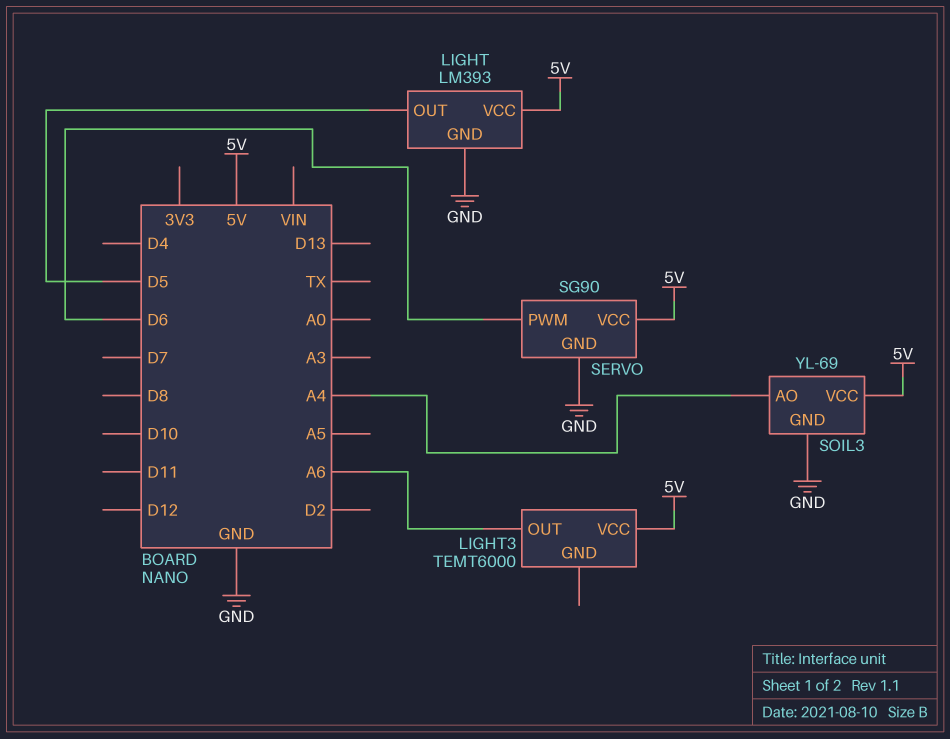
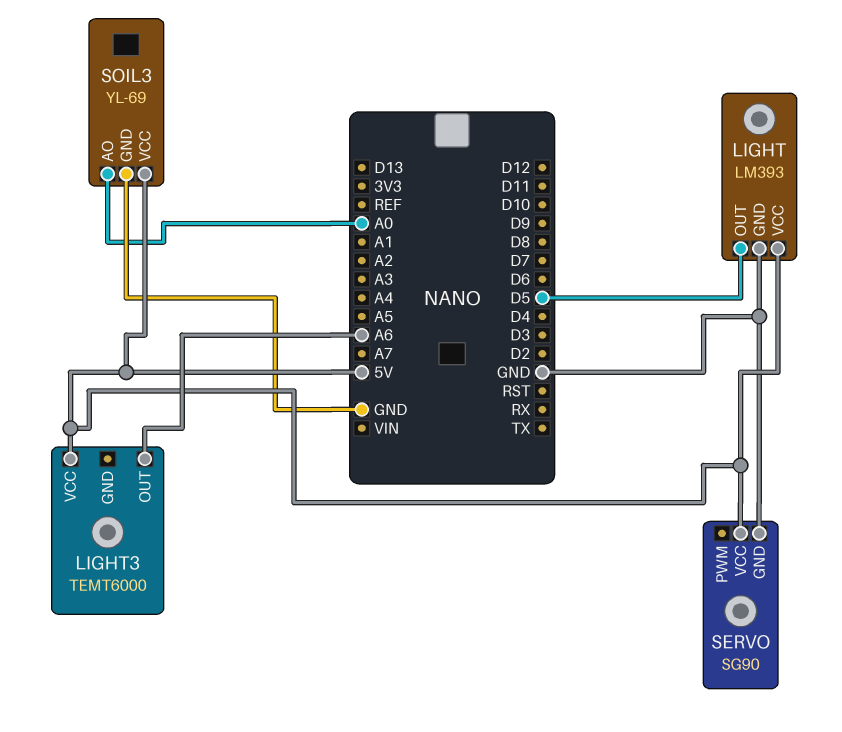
SERVO pin PWM: D6 -> none
SOIL3 pin AO: A4 -> A0

